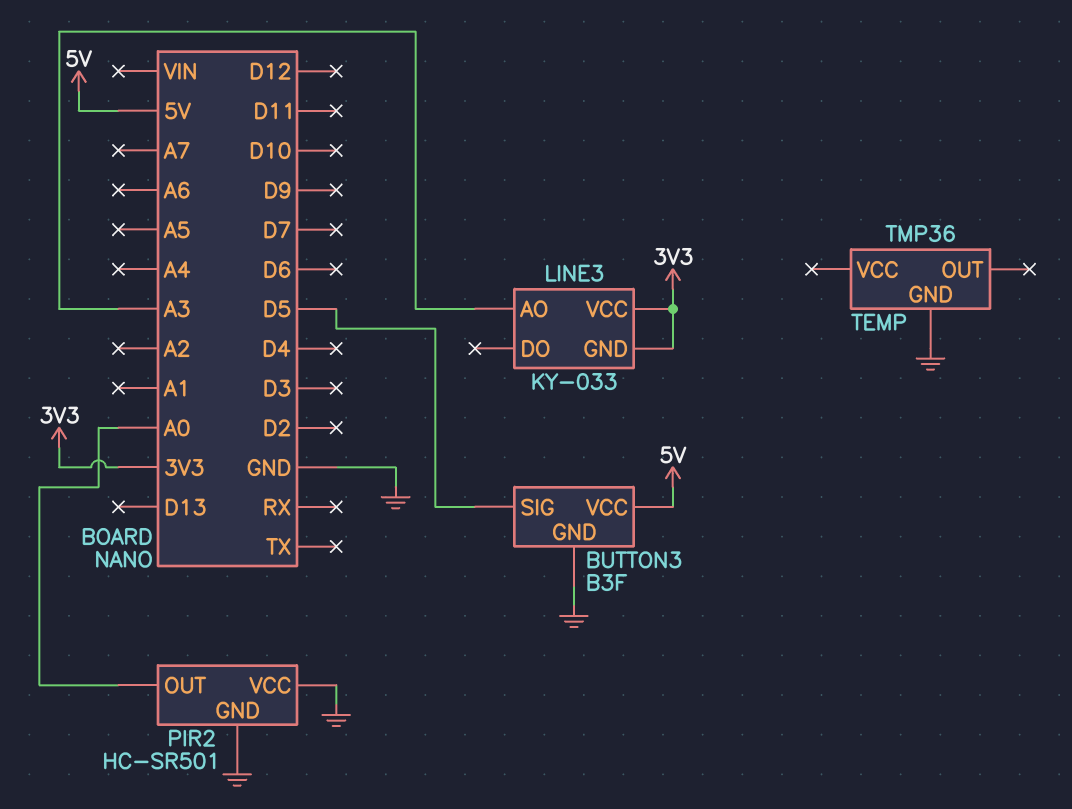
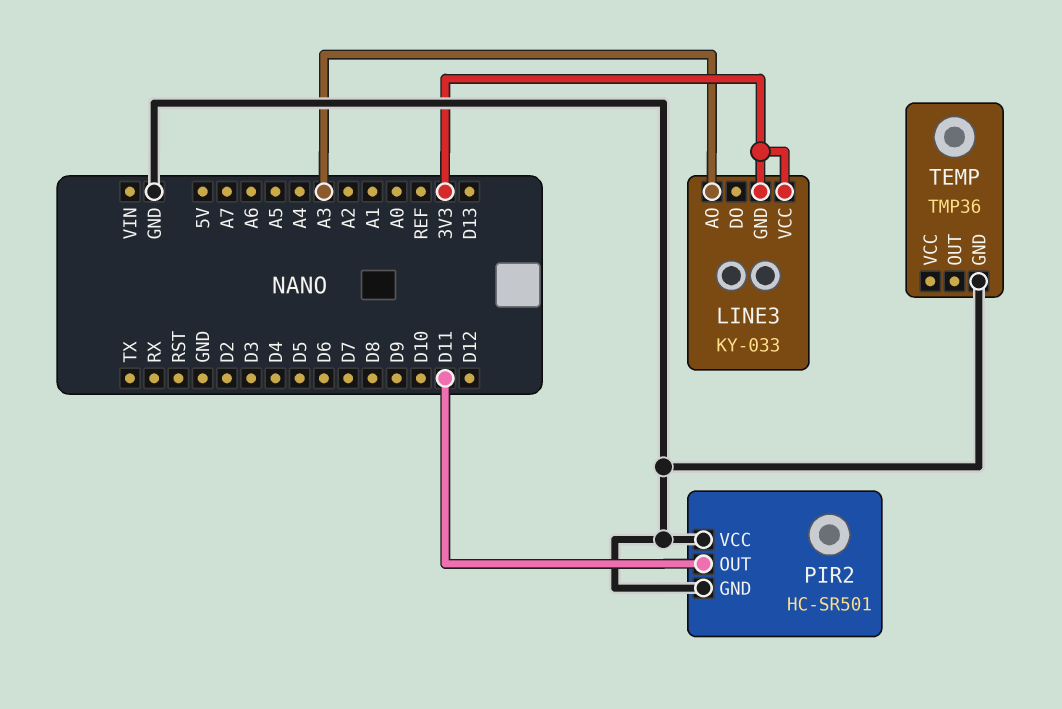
BUTTON3: B3F -> none
BUTTON3 pin GND: GND -> none
BUTTON3 pin SIG: D5 -> none
BUTTON3 pin VCC: 5V -> none
PIR2 pin OUT: A0 -> D11

